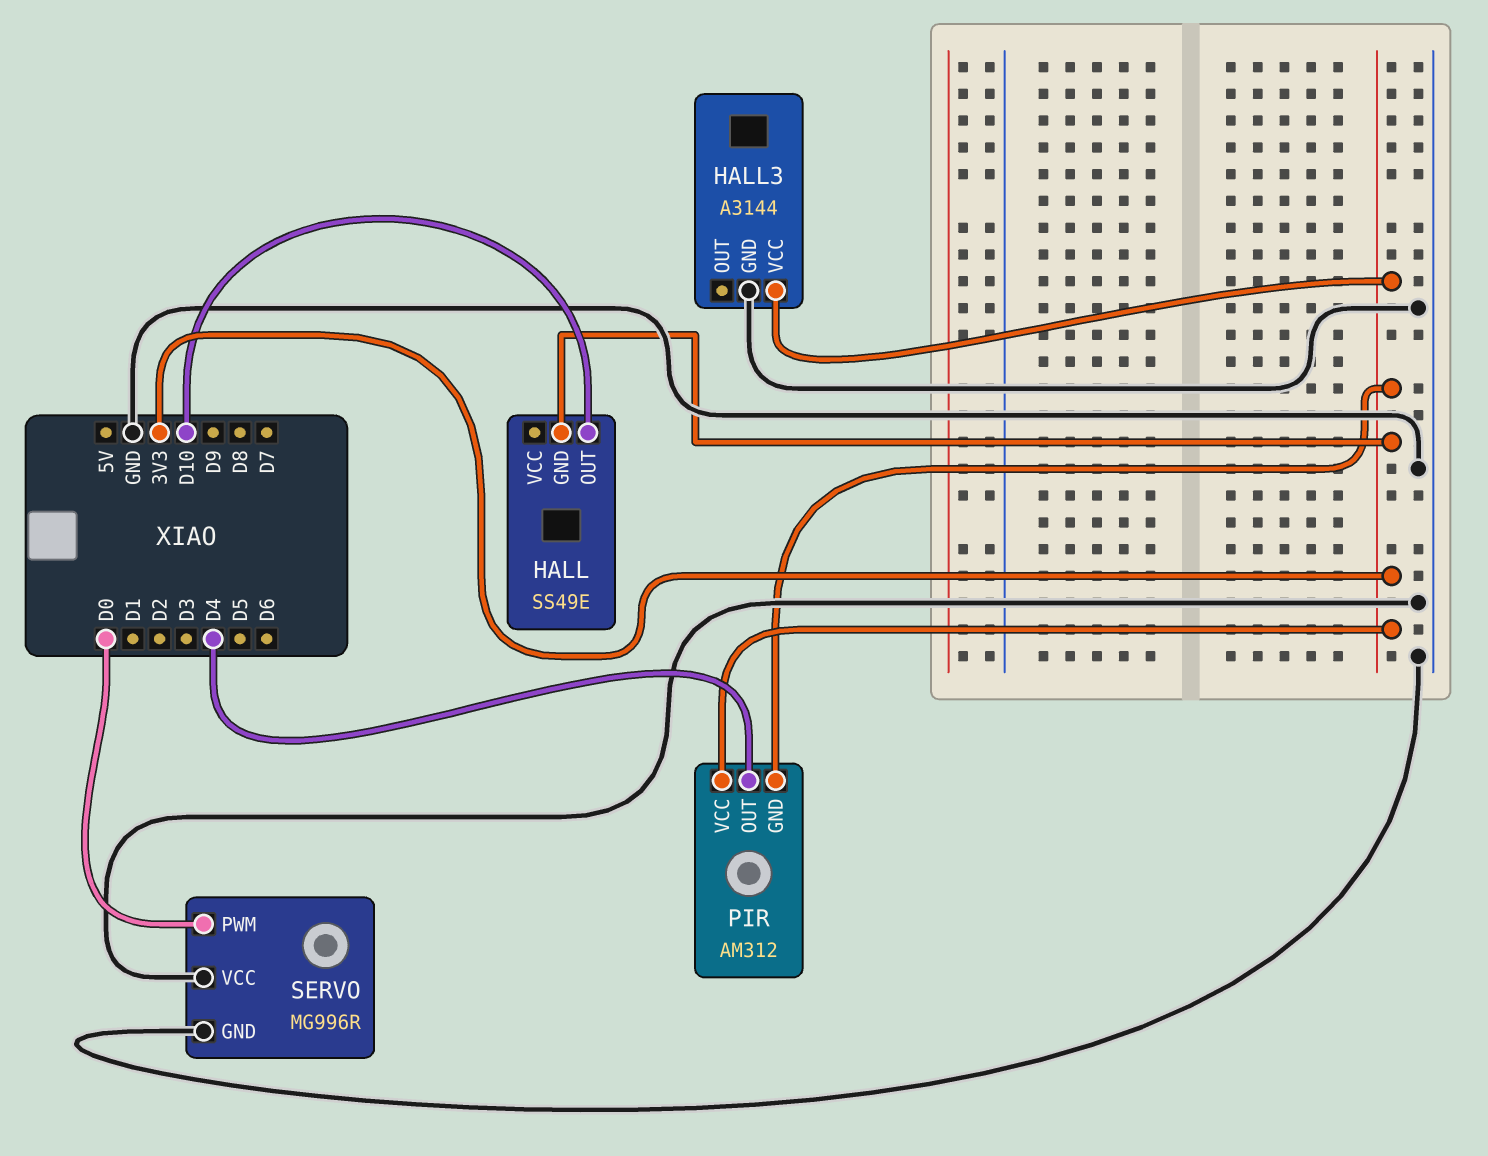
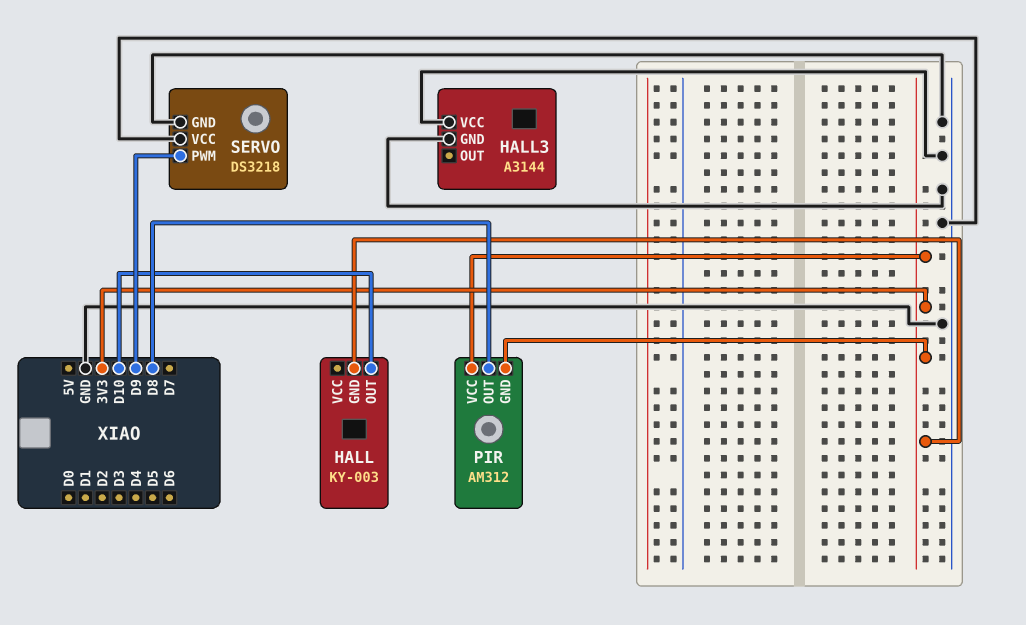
HALL: SS49E -> KY-003
HALL3 pin VCC: 3V3 -> GND
PIR pin OUT: D4 -> D8
SERVO: MG996R -> DS3218
SERVO pin PWM: D0 -> D9

